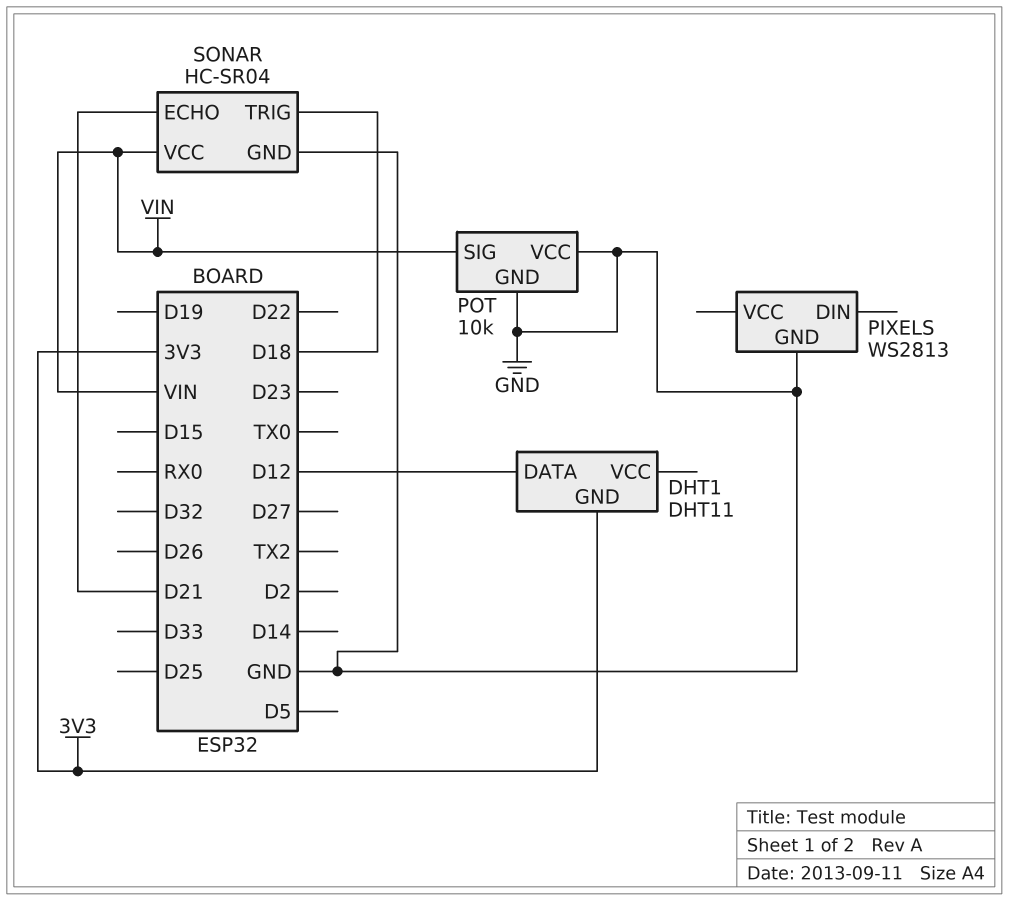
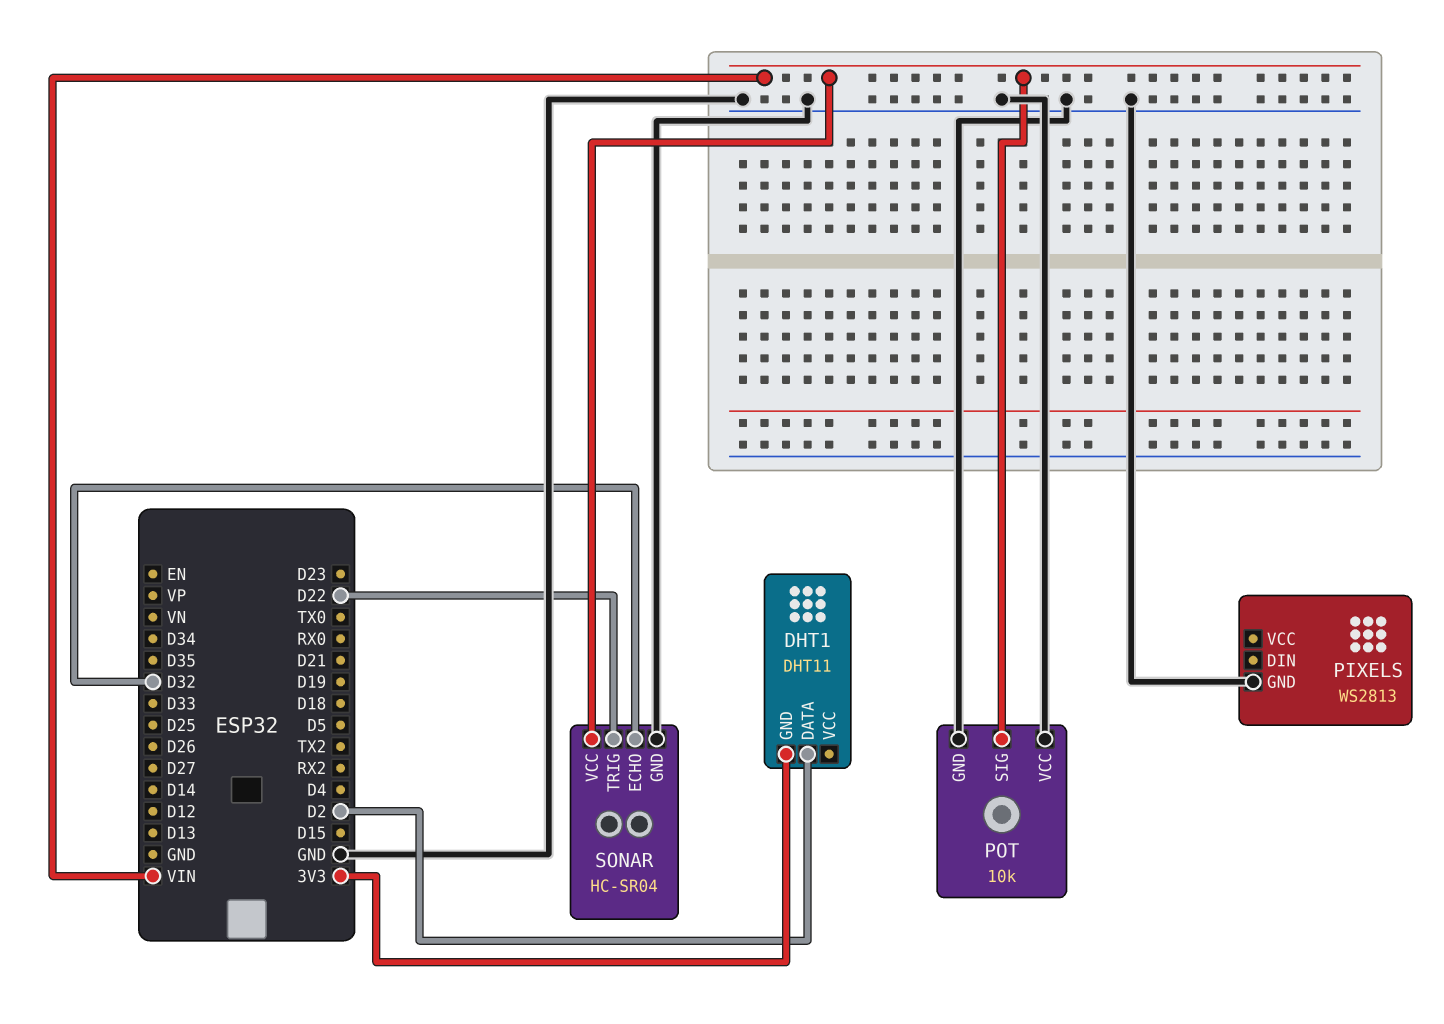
DHT1 pin DATA: D12 -> D2
SONAR pin ECHO: D21 -> D32
SONAR pin TRIG: D18 -> D22

